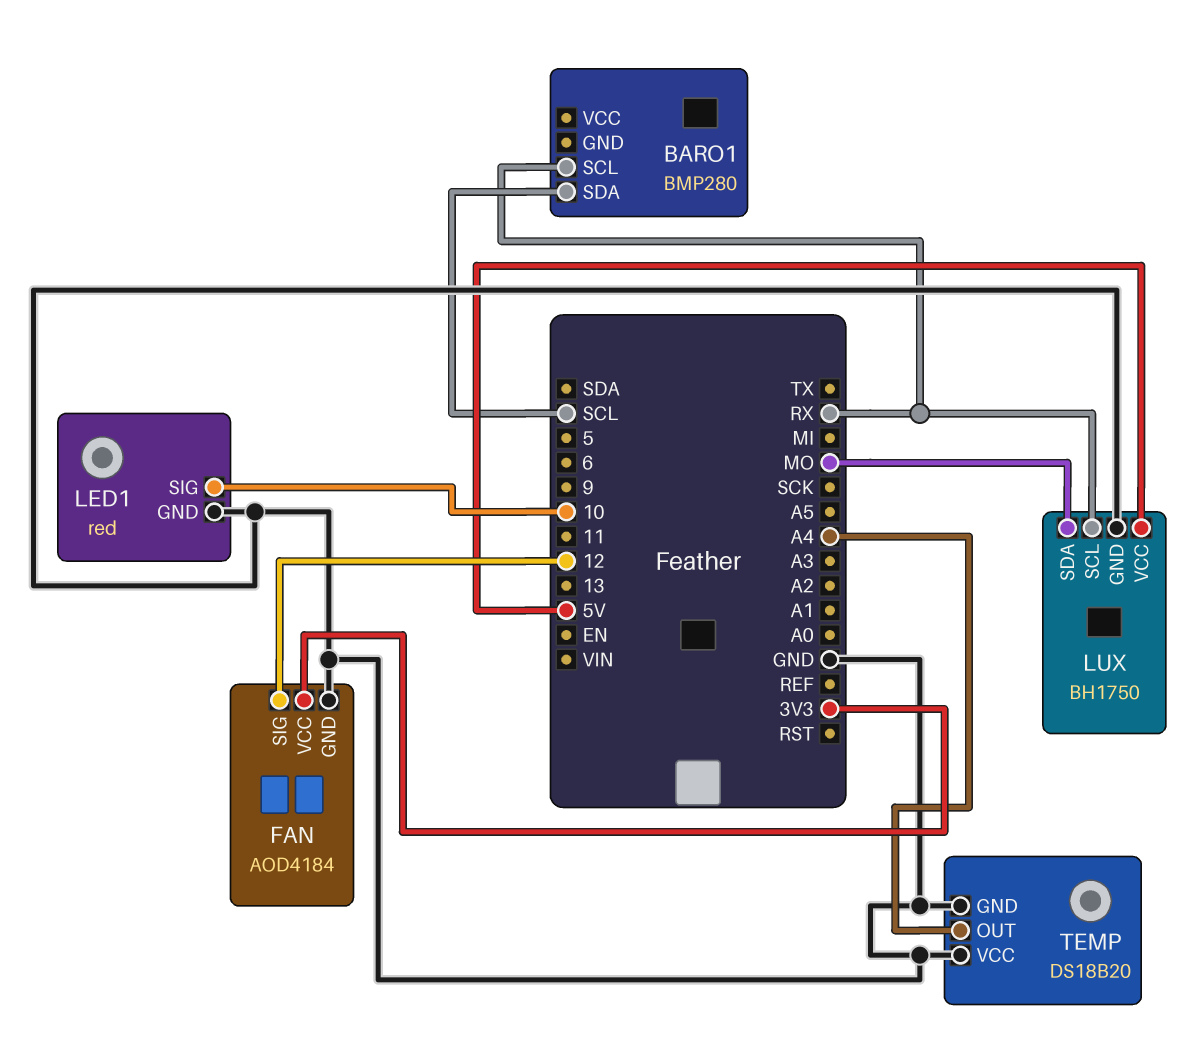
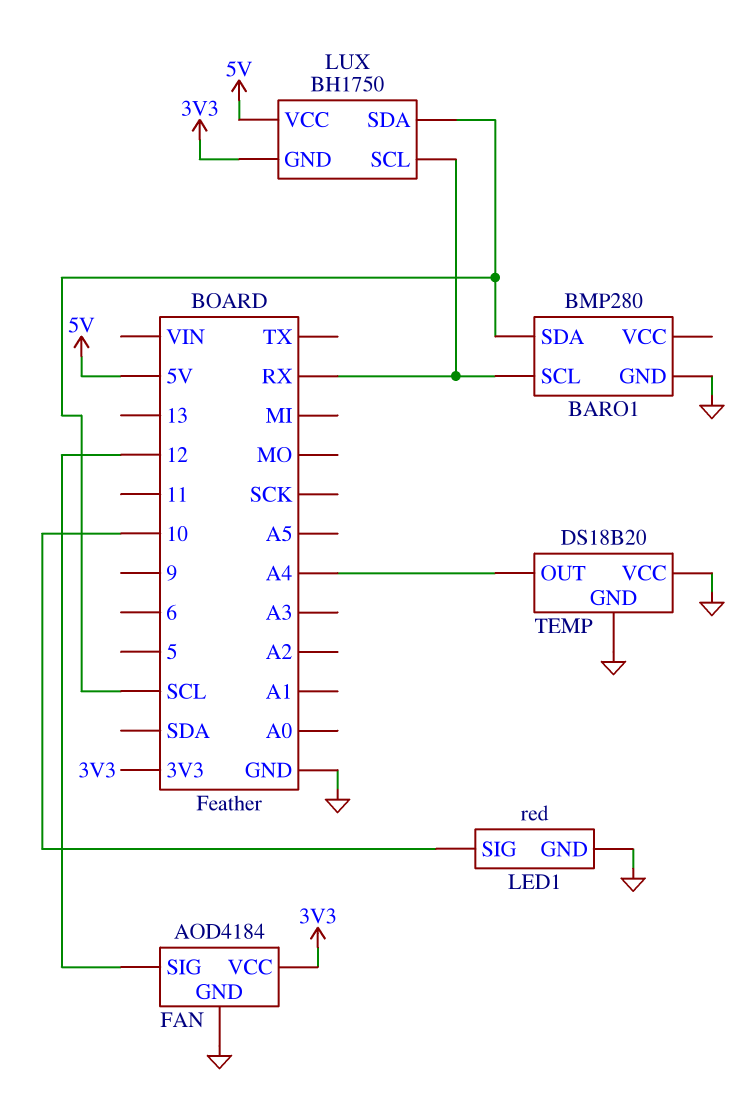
BARO1 pin GND: none -> GND
LUX pin GND: GND -> 3V3
LUX pin SDA: MO -> SCL

